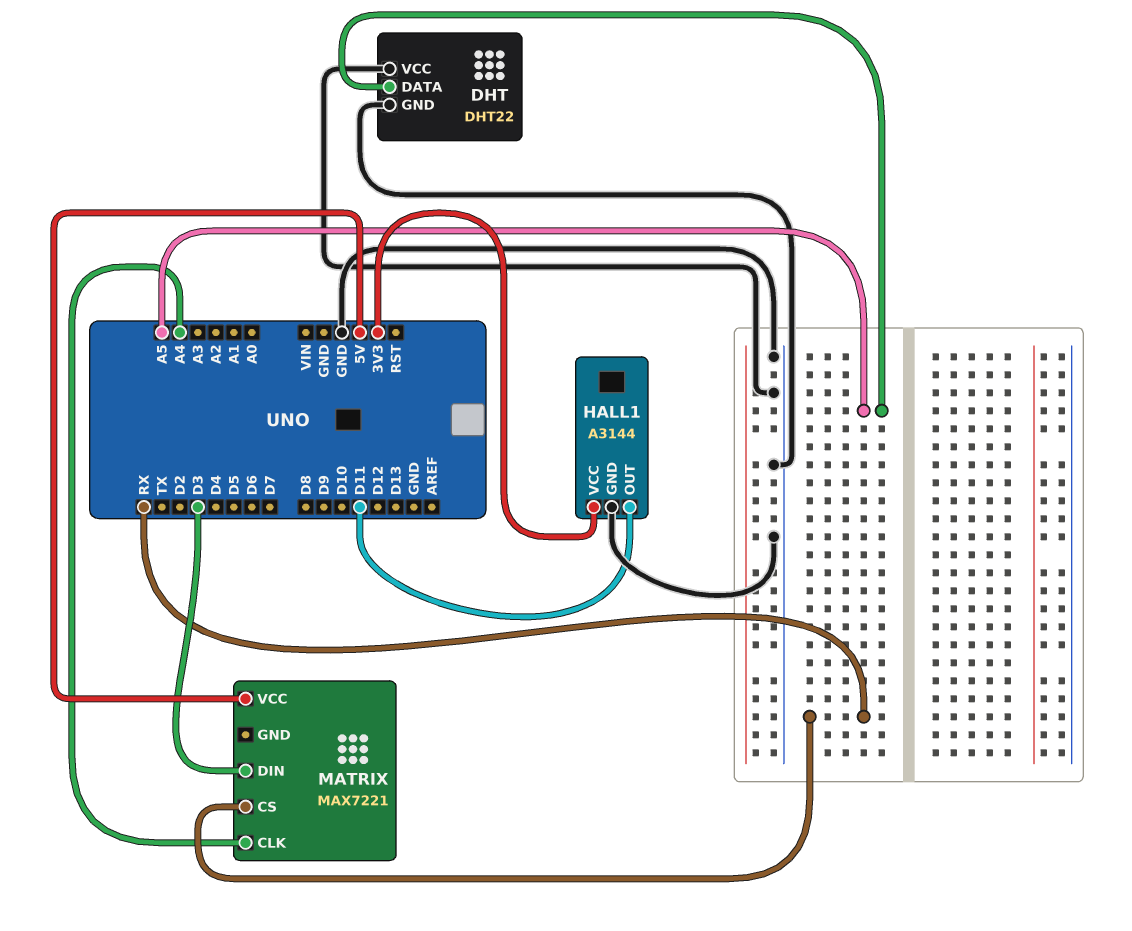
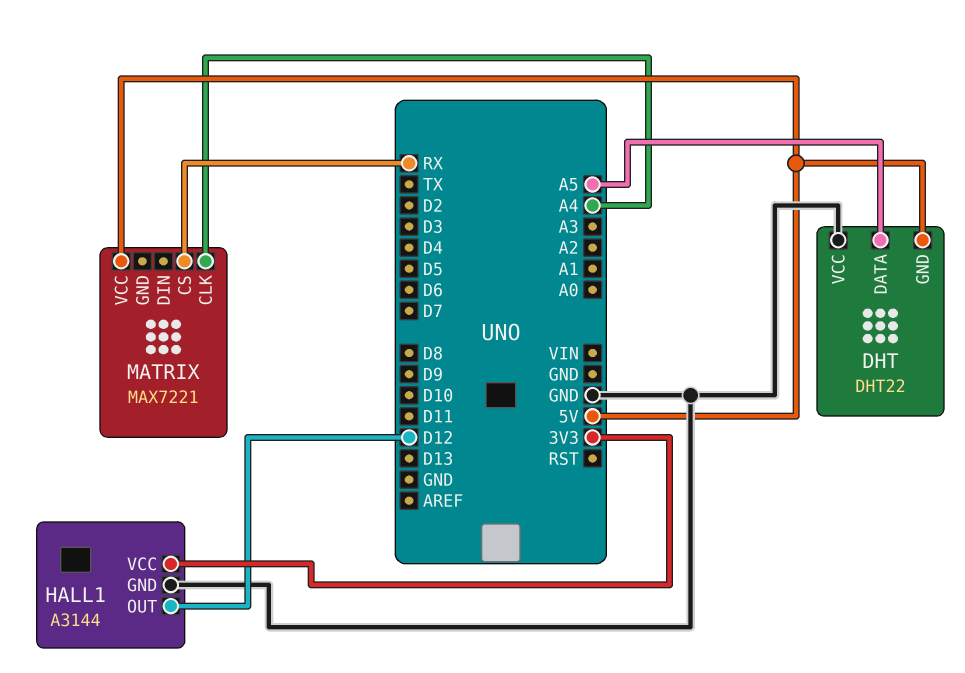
DHT pin GND: GND -> 5V
HALL1 pin OUT: D11 -> D12
MATRIX pin DIN: D3 -> none

